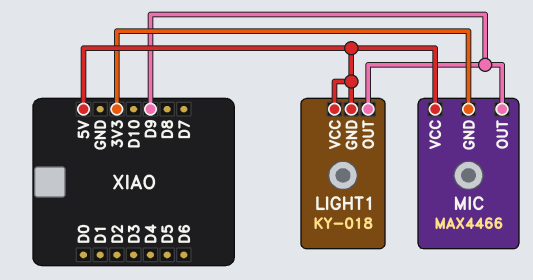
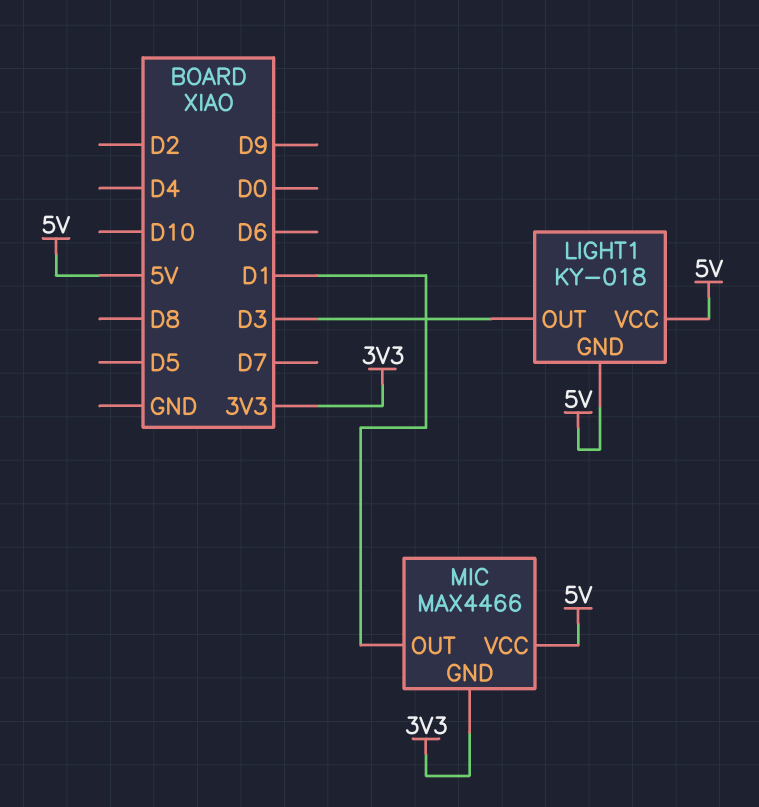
LIGHT1 pin OUT: D9 -> D3
MIC pin OUT: D9 -> D1

